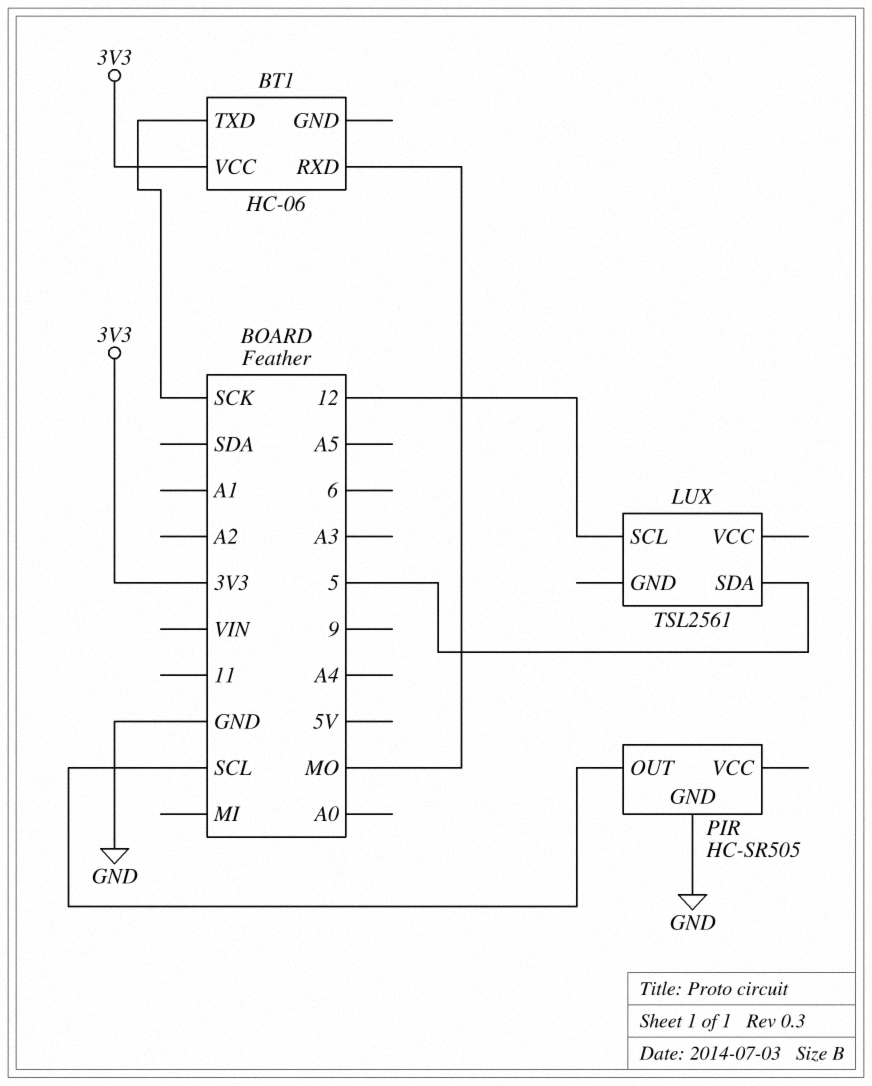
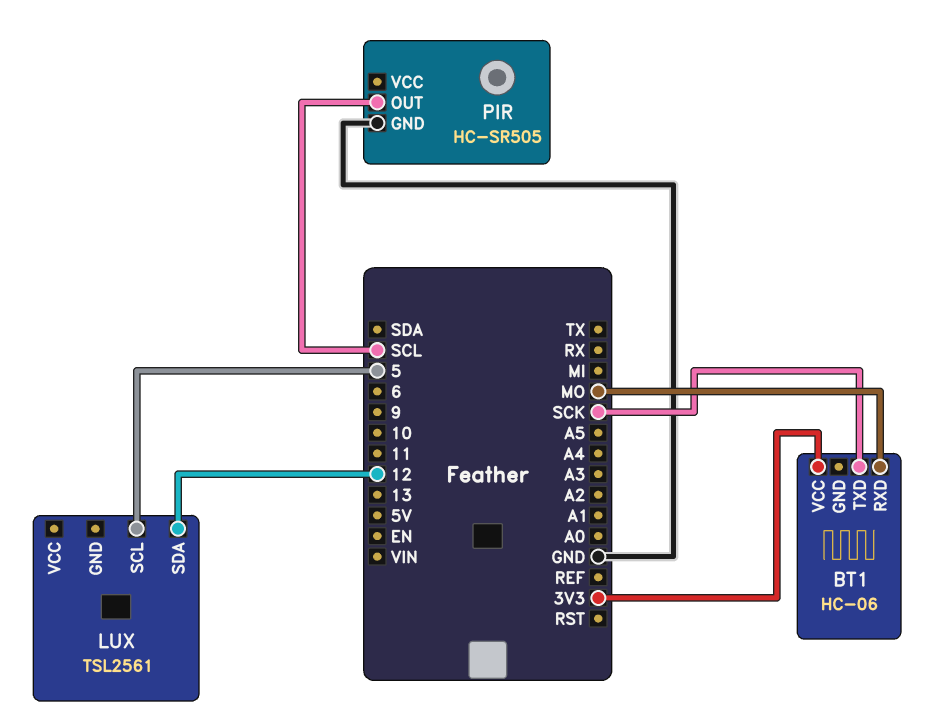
LUX pin SCL: 12 -> 5
LUX pin SDA: 5 -> 12

